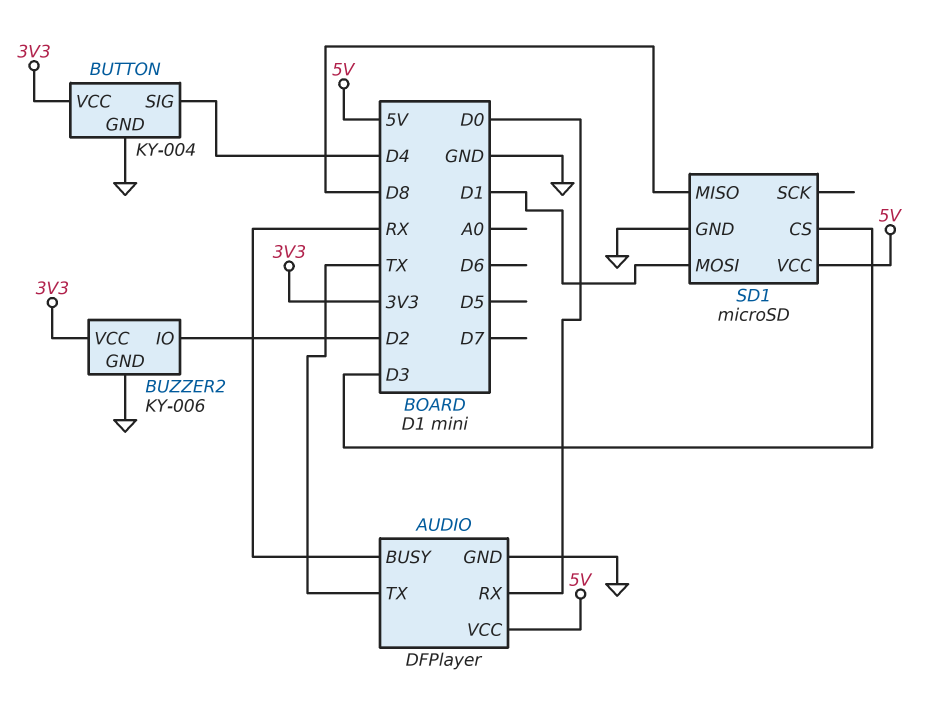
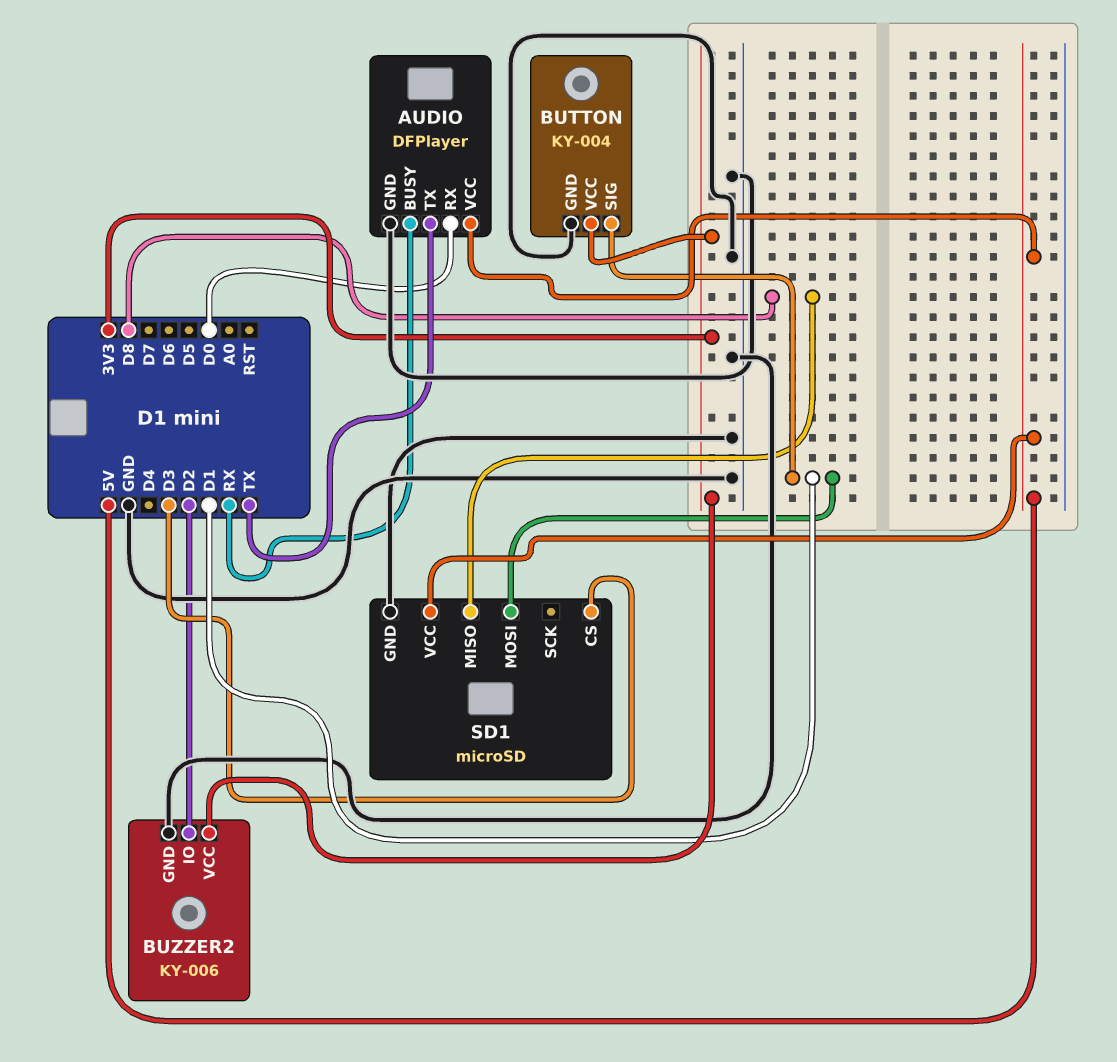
BUTTON pin SIG: D4 -> D1

